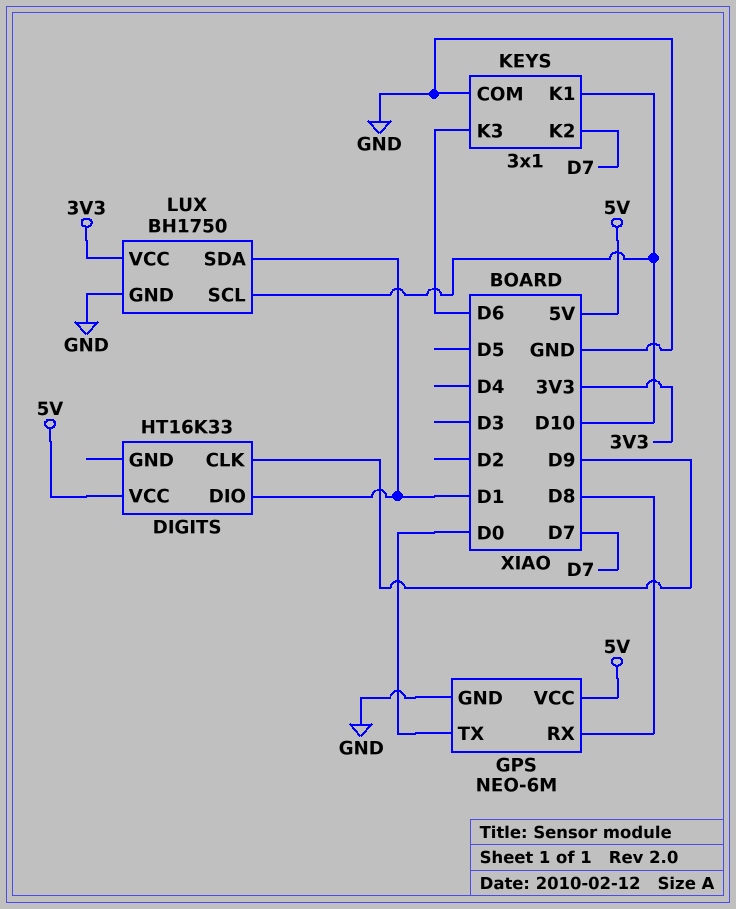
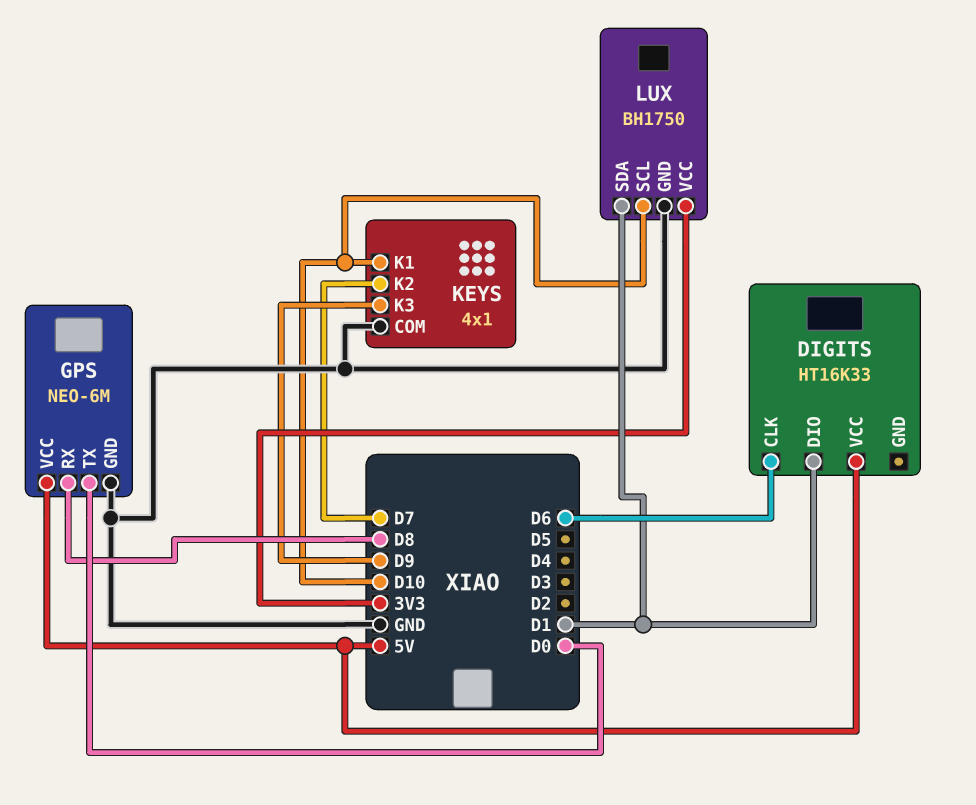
DIGITS pin CLK: D9 -> D6
KEYS: 3x1 -> 4x1
KEYS pin K3: D6 -> D9

